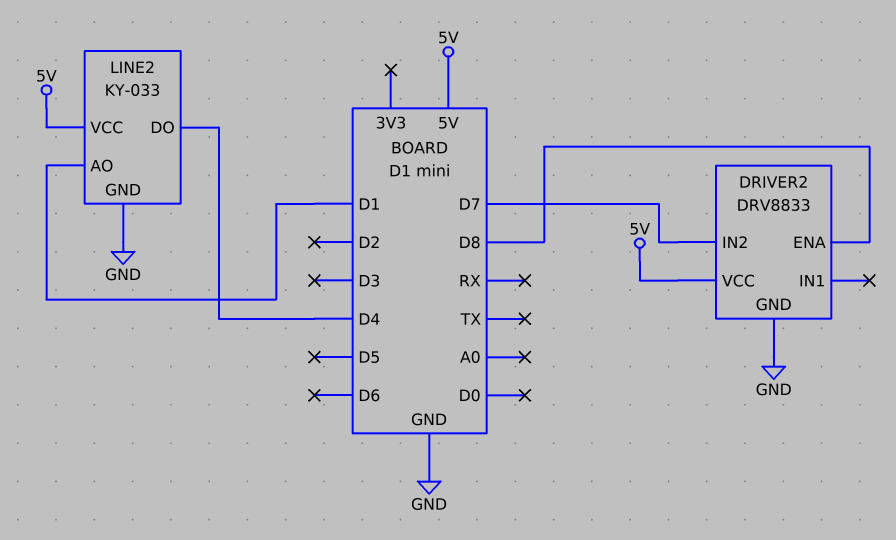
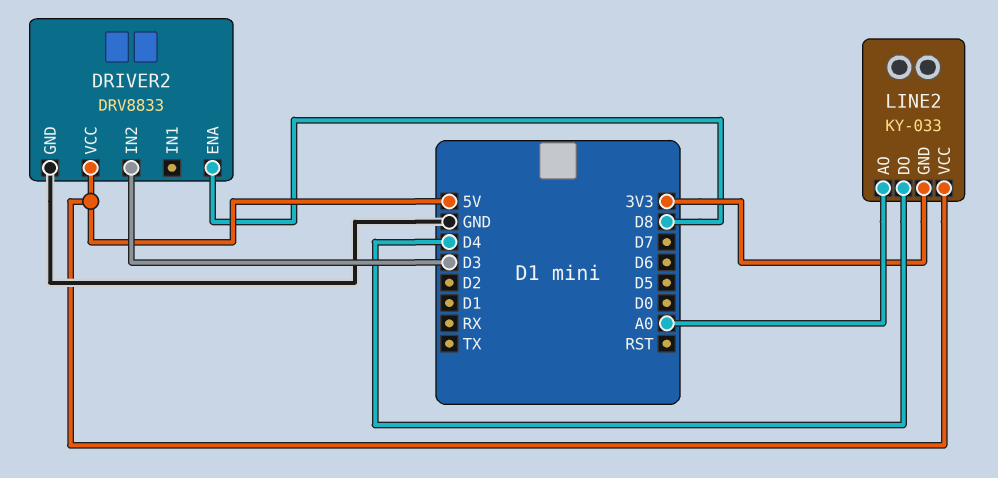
DRIVER2 pin IN2: D7 -> D3
LINE2 pin AO: D1 -> A0
LINE2 pin GND: GND -> 3V3

